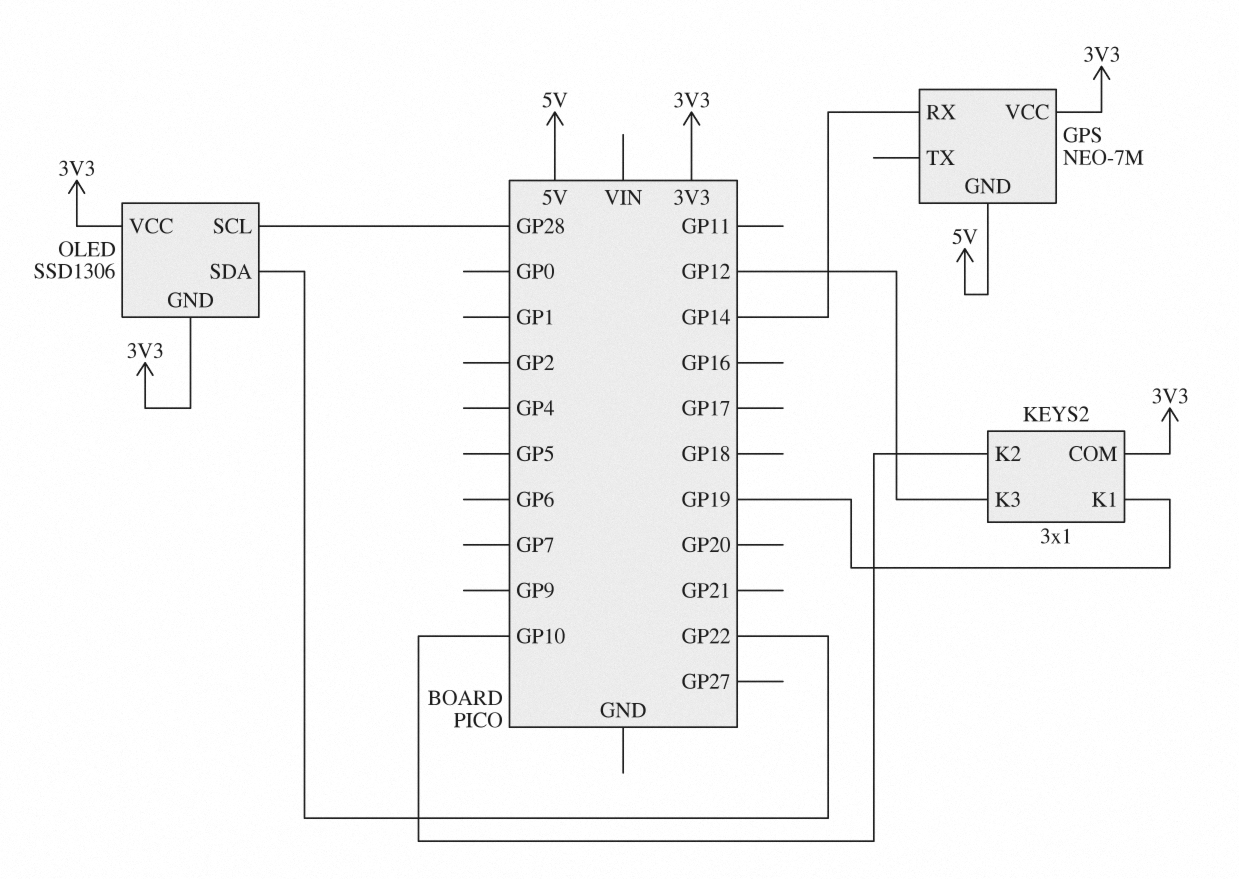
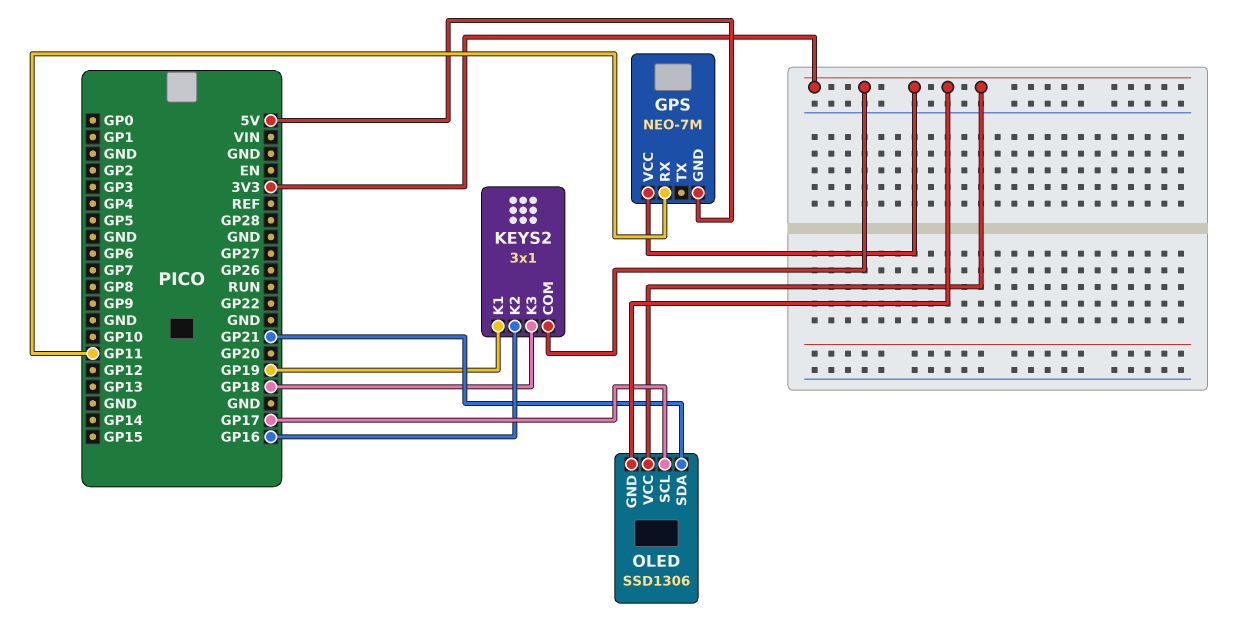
GPS pin RX: GP14 -> GP11
KEYS2 pin K2: GP10 -> GP16
KEYS2 pin K3: GP12 -> GP18
OLED pin SCL: GP28 -> GP17
OLED pin SDA: GP22 -> GP21

